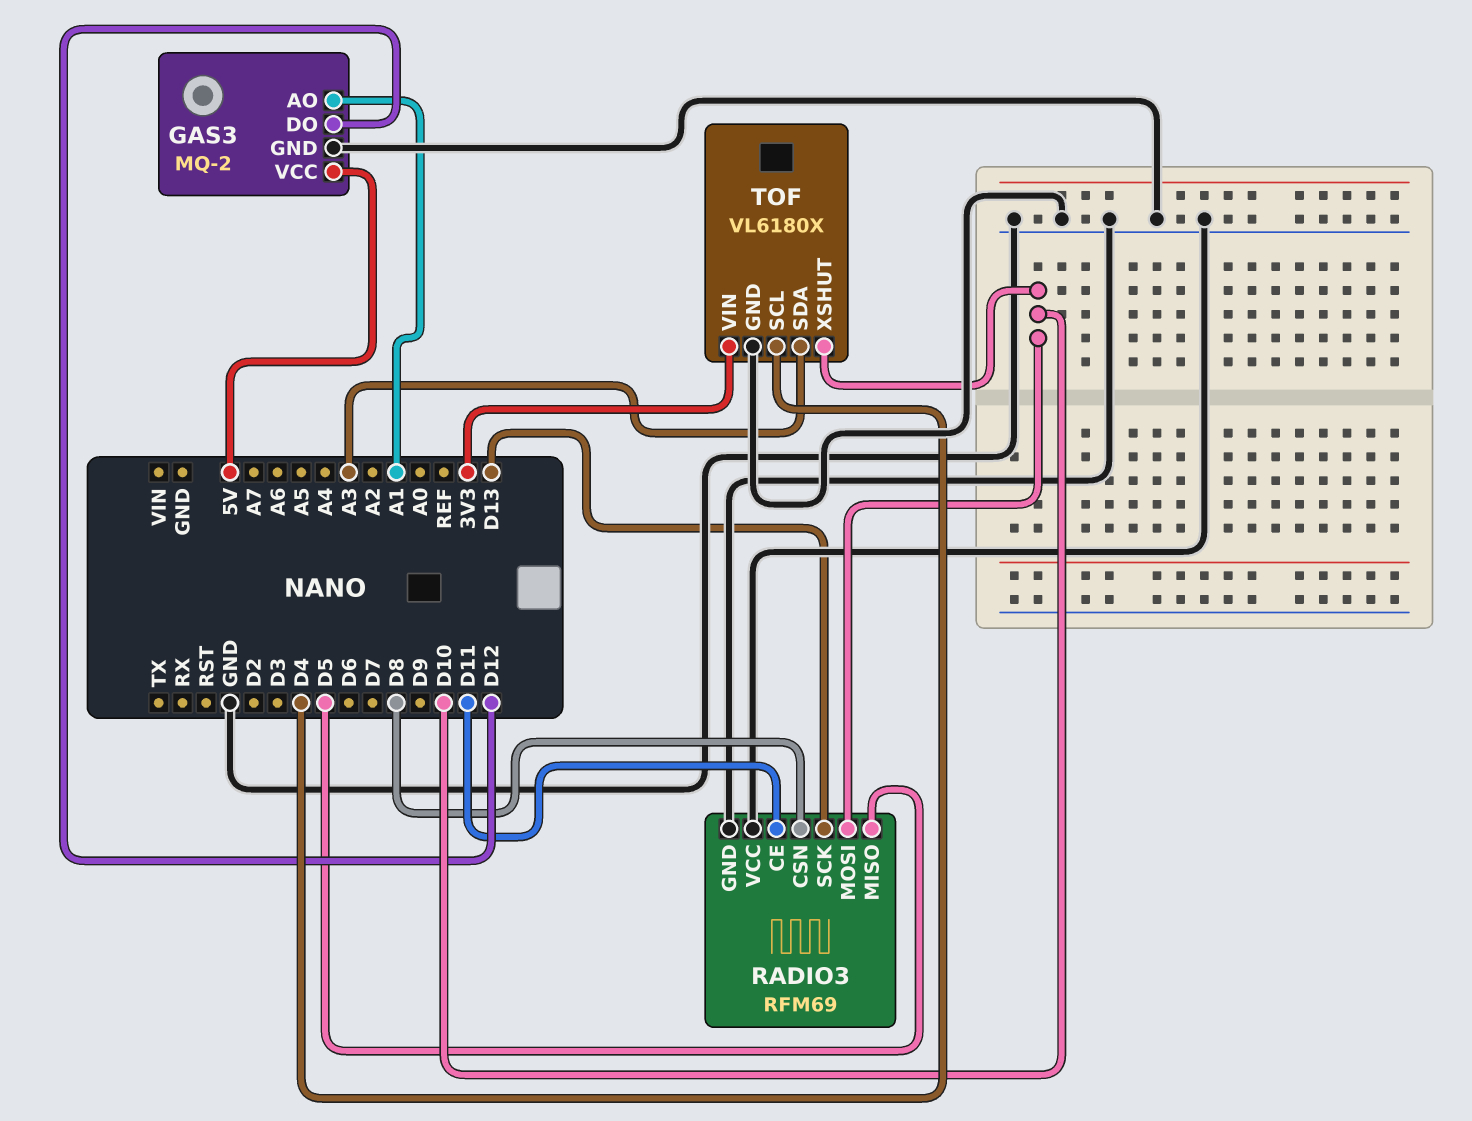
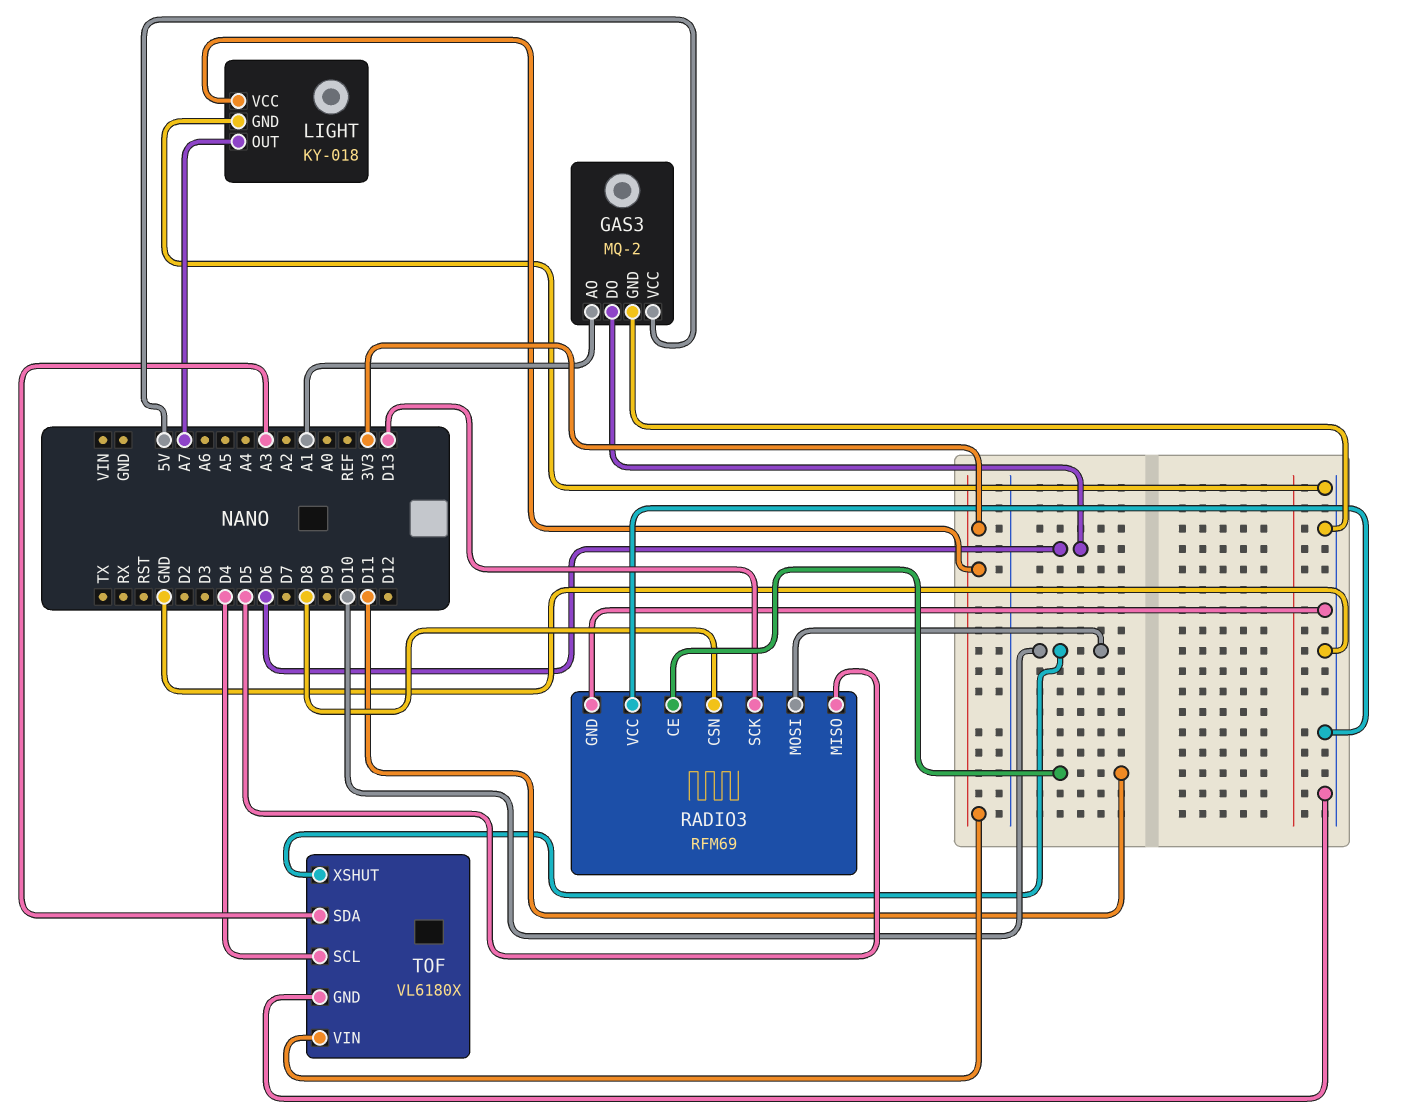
GAS3 pin DO: D12 -> D6
LIGHT: none -> KY-018
LIGHT pin GND: none -> GND
LIGHT pin OUT: none -> A7
LIGHT pin VCC: none -> 3V3

